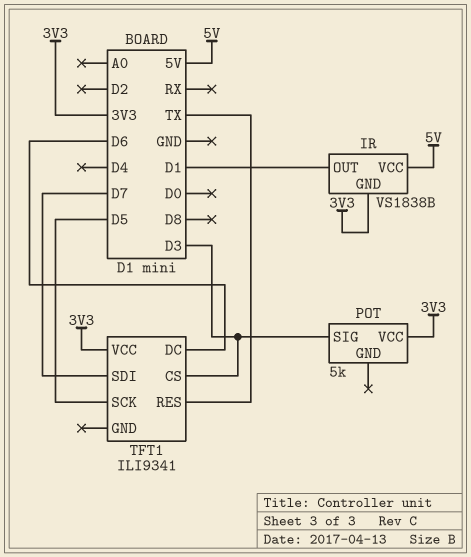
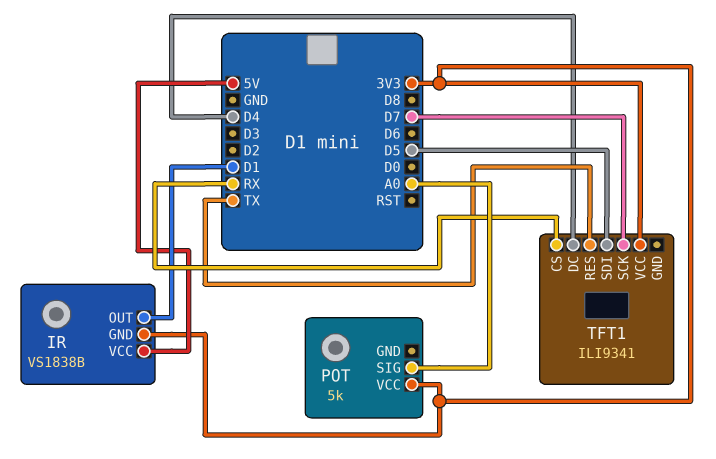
POT pin SIG: D3 -> A0
TFT1 pin CS: D3 -> RX
TFT1 pin DC: D6 -> D4
TFT1 pin SCK: D5 -> D7
TFT1 pin SDI: D7 -> D5

